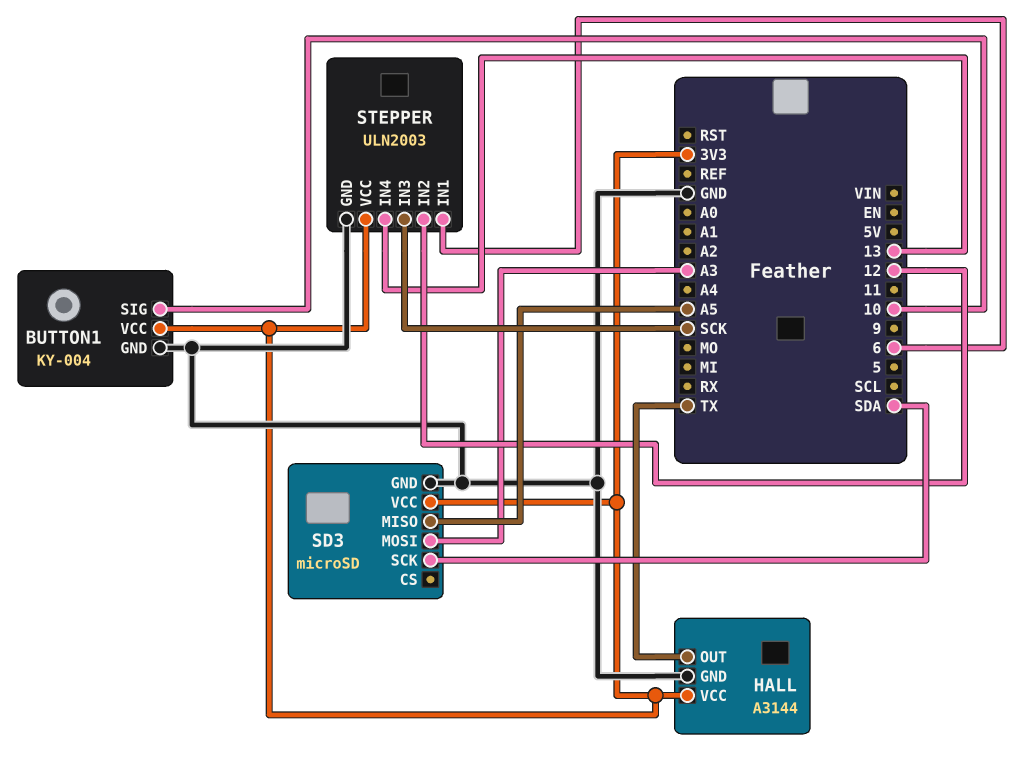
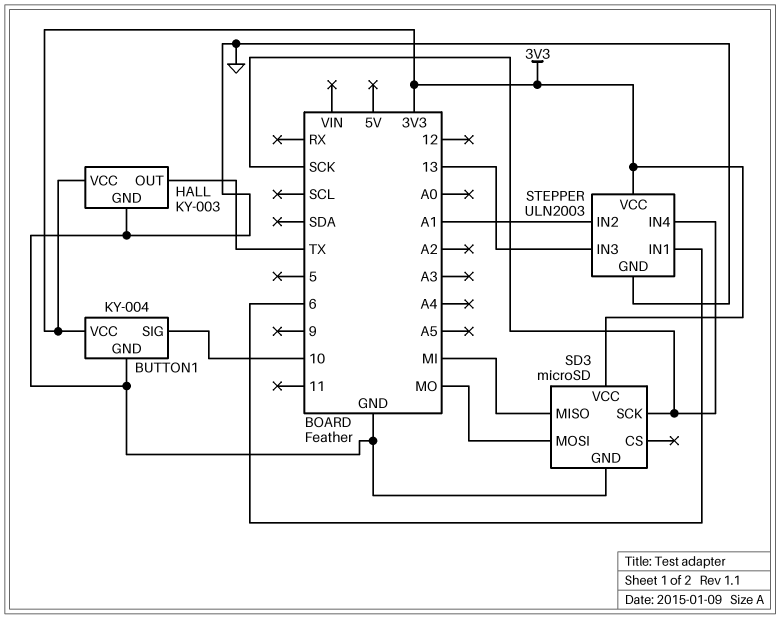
HALL: A3144 -> KY-003
SD3 pin MISO: A5 -> MI
SD3 pin MOSI: A3 -> MO
SD3 pin SCK: SDA -> SCK
STEPPER pin IN2: 12 -> A1
STEPPER pin IN3: SCK -> 13
STEPPER pin IN4: 13 -> SCK

